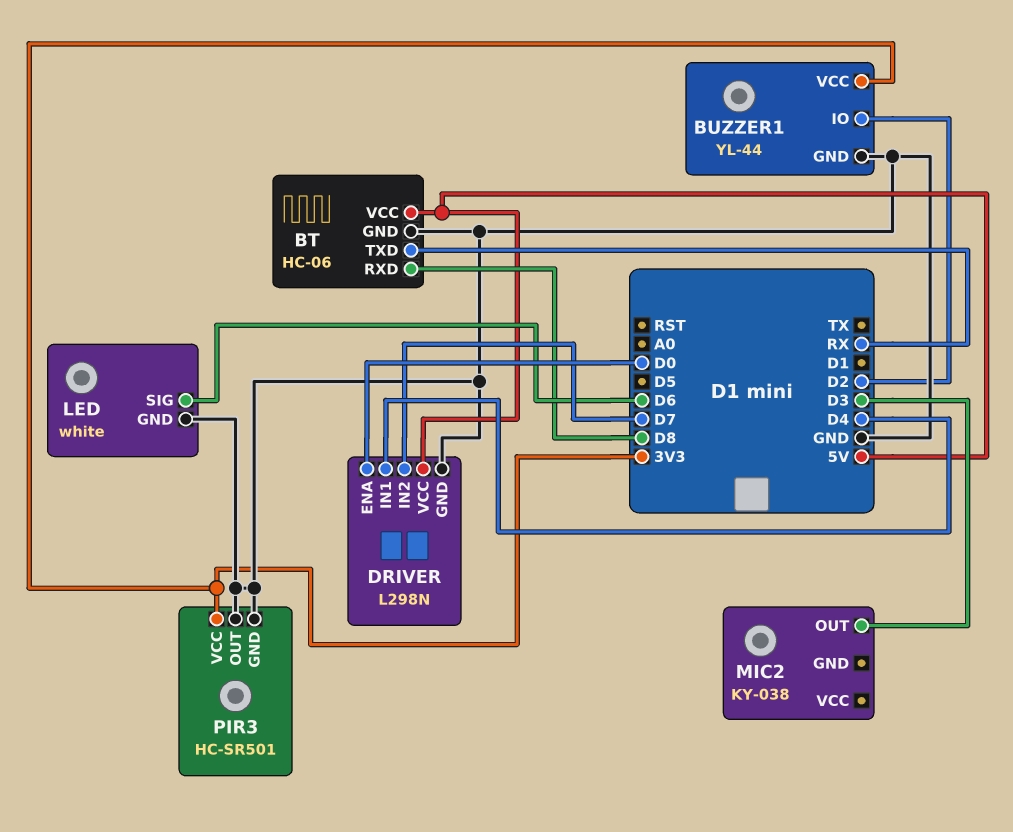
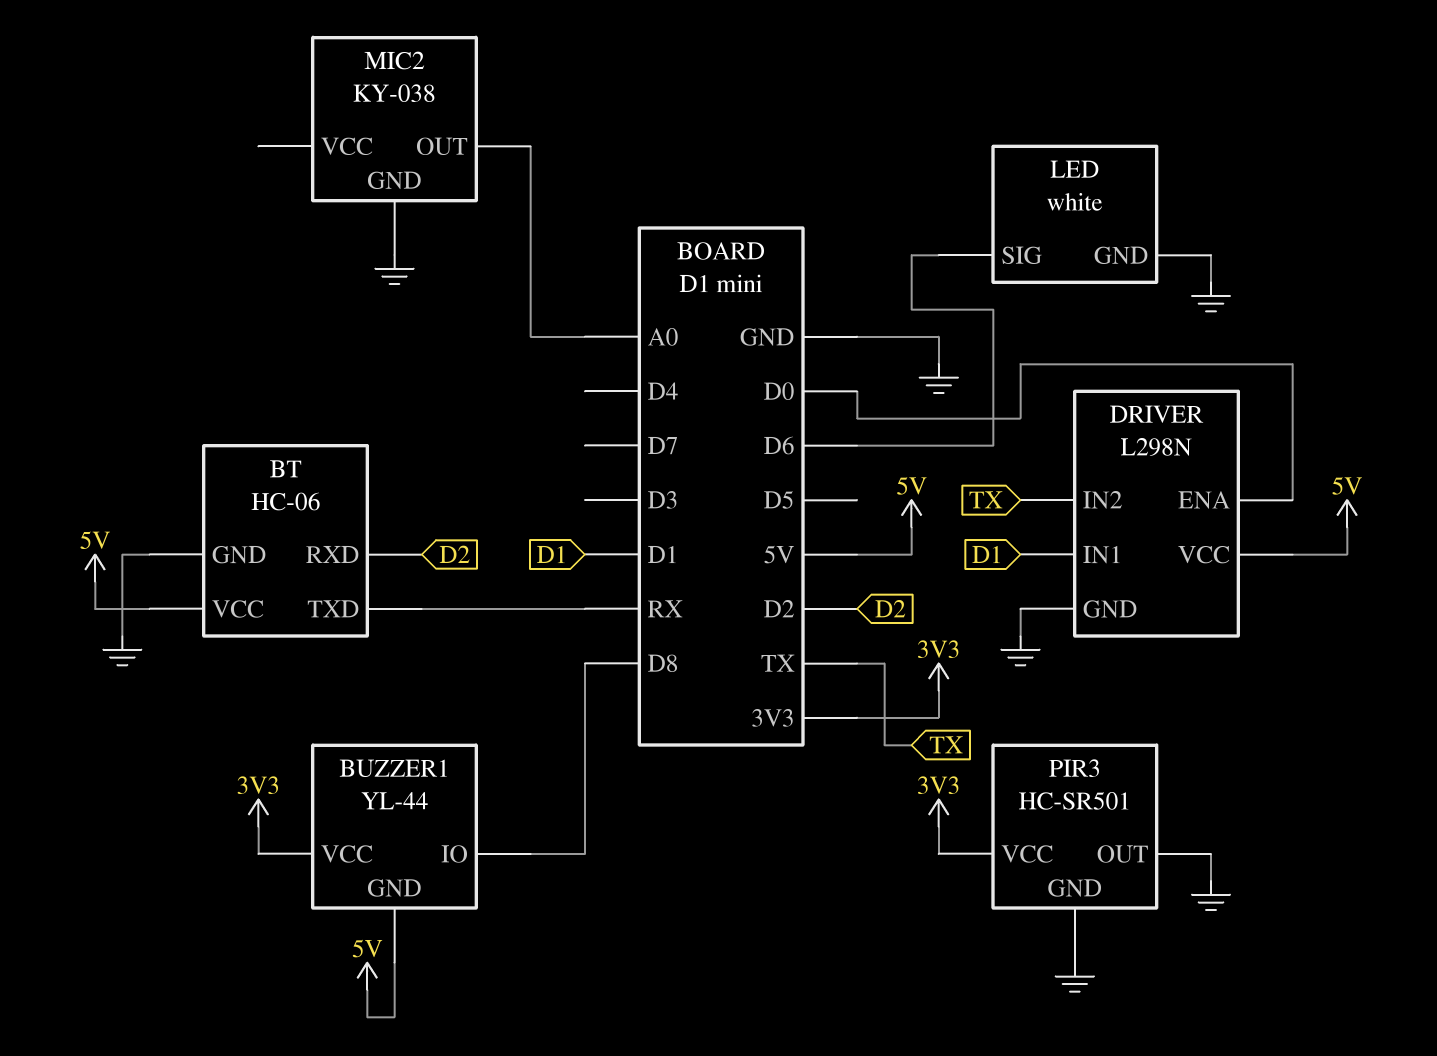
BT pin RXD: D8 -> D2
BUZZER1 pin GND: GND -> 5V
BUZZER1 pin IO: D2 -> D8
DRIVER pin IN1: D4 -> D1
DRIVER pin IN2: D7 -> TX
MIC2 pin GND: none -> GND
MIC2 pin OUT: D3 -> A0

